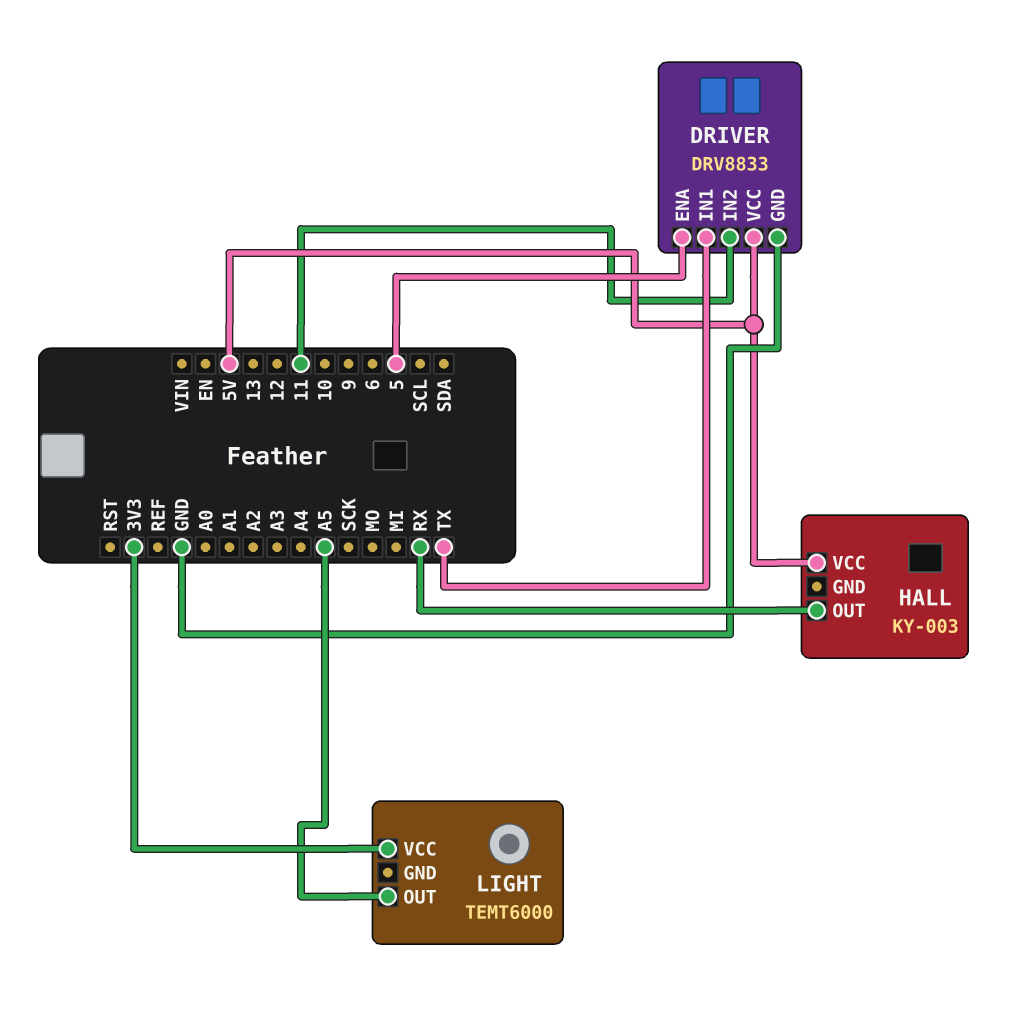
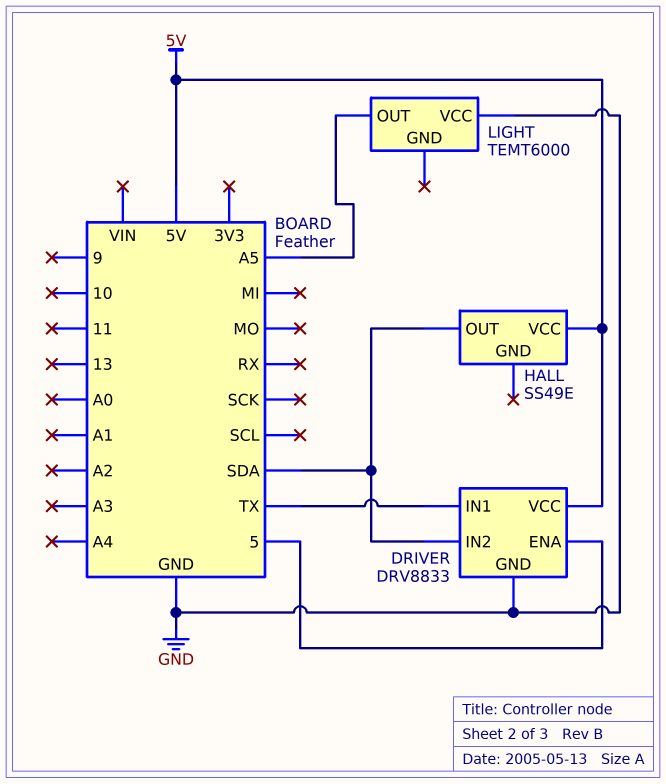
DRIVER pin IN2: 11 -> SDA
HALL: KY-003 -> SS49E
HALL pin OUT: RX -> SDA
LIGHT pin VCC: 3V3 -> GND

